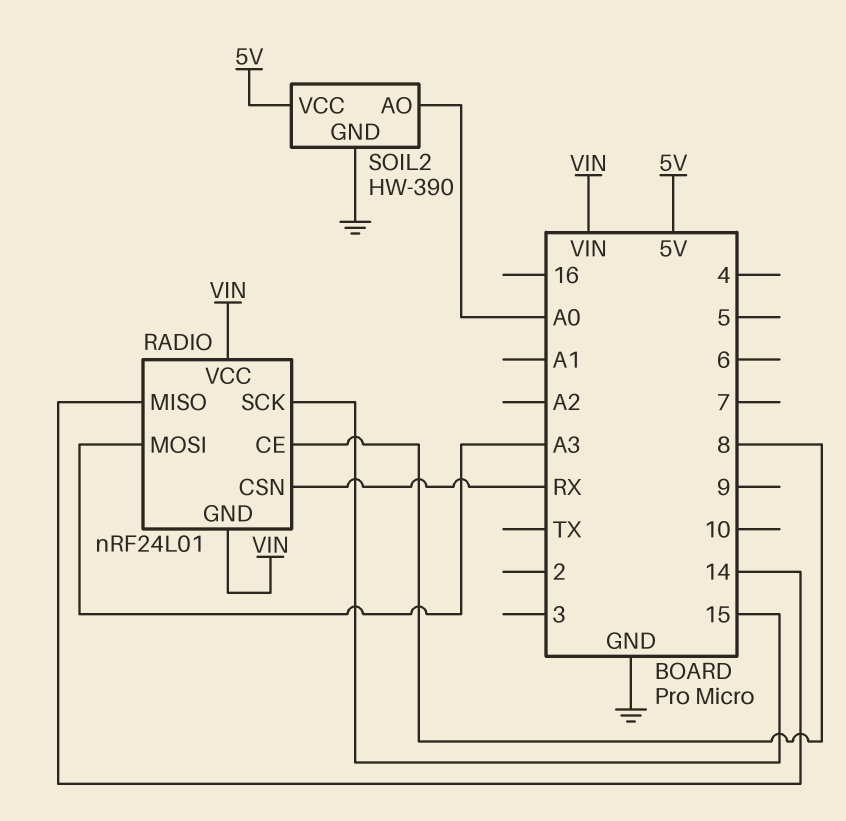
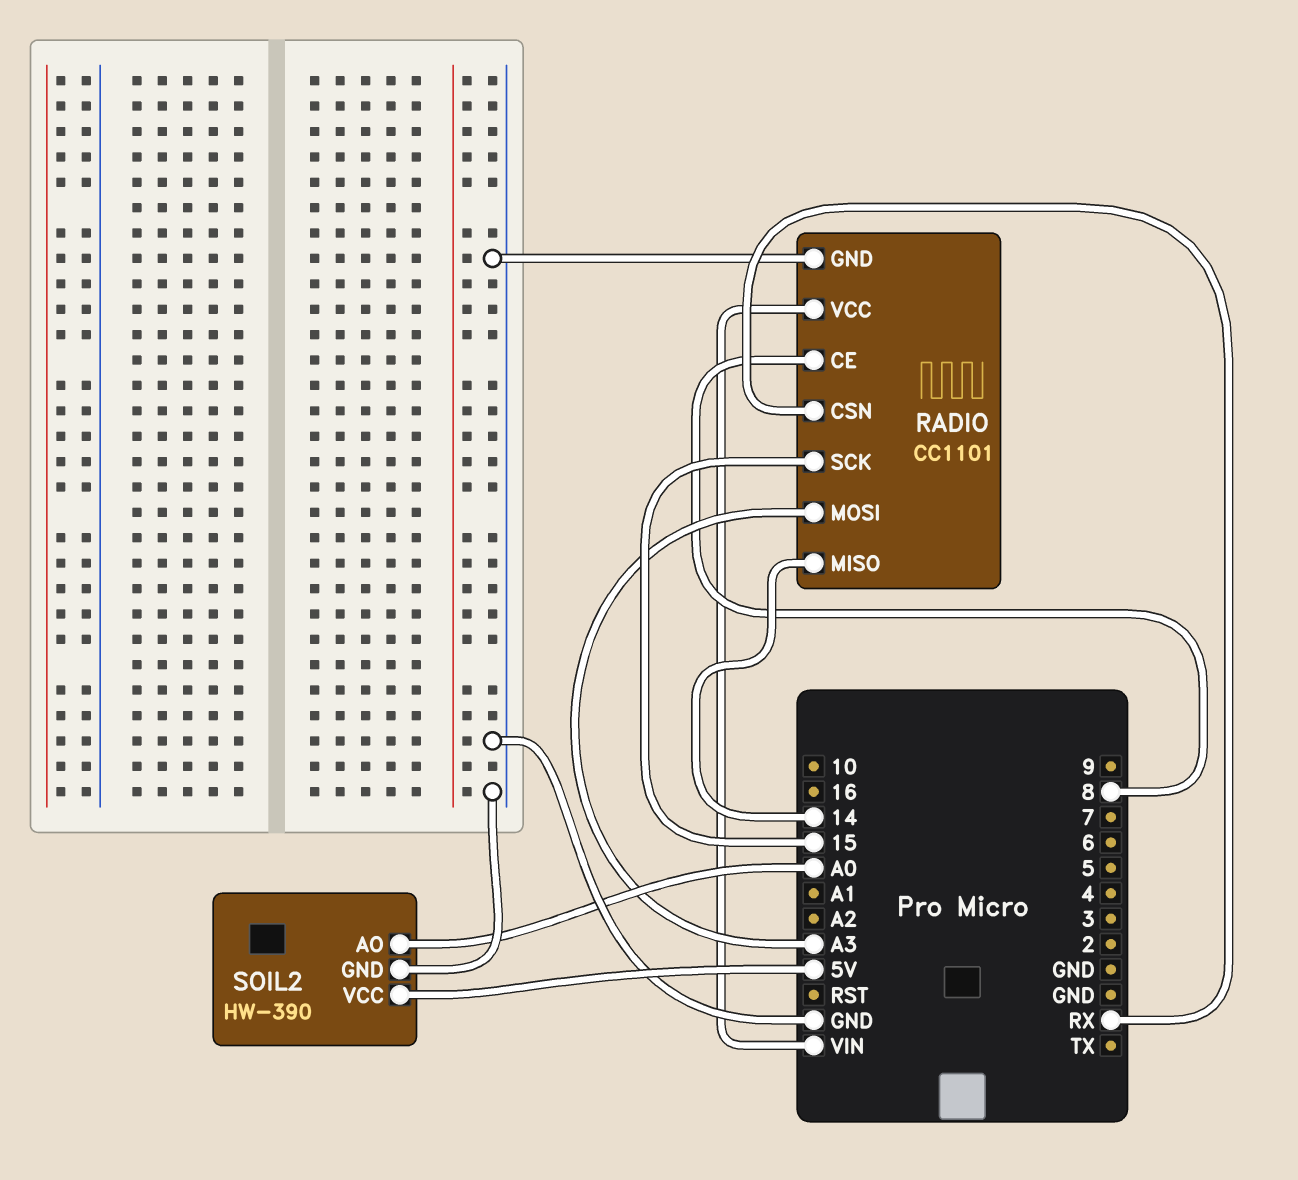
RADIO: nRF24L01 -> CC1101
RADIO pin GND: VIN -> GND

